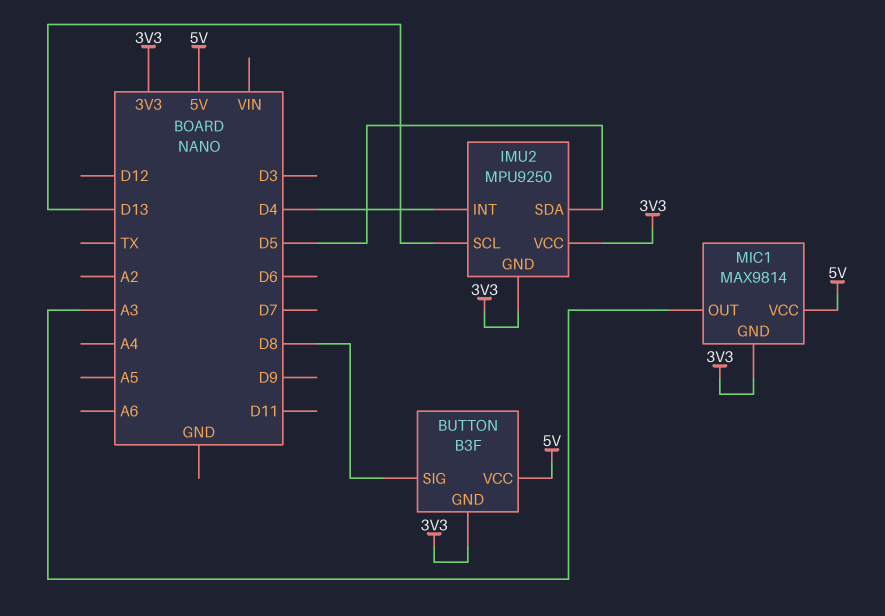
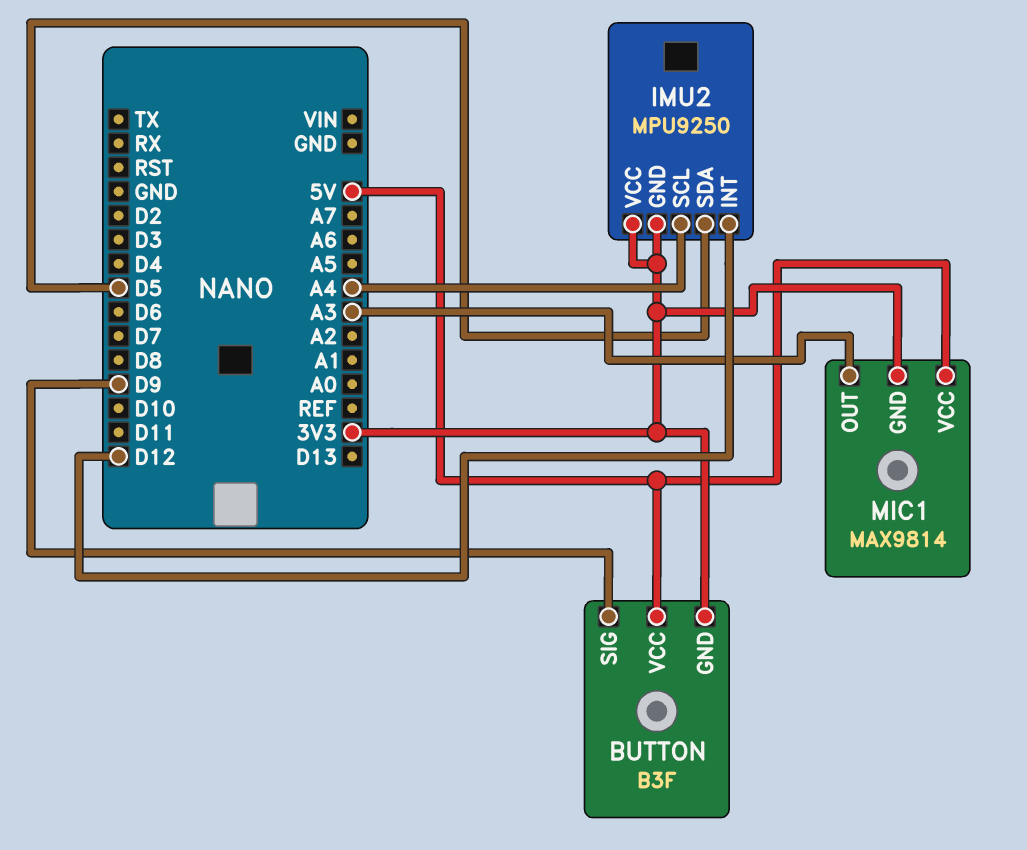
BUTTON pin SIG: D8 -> D9
IMU2 pin INT: D4 -> D12
IMU2 pin SCL: D13 -> A4

